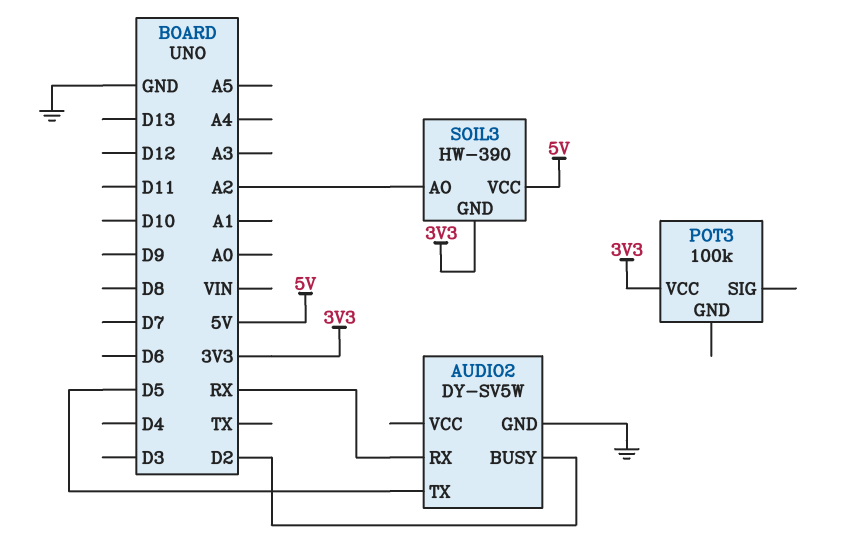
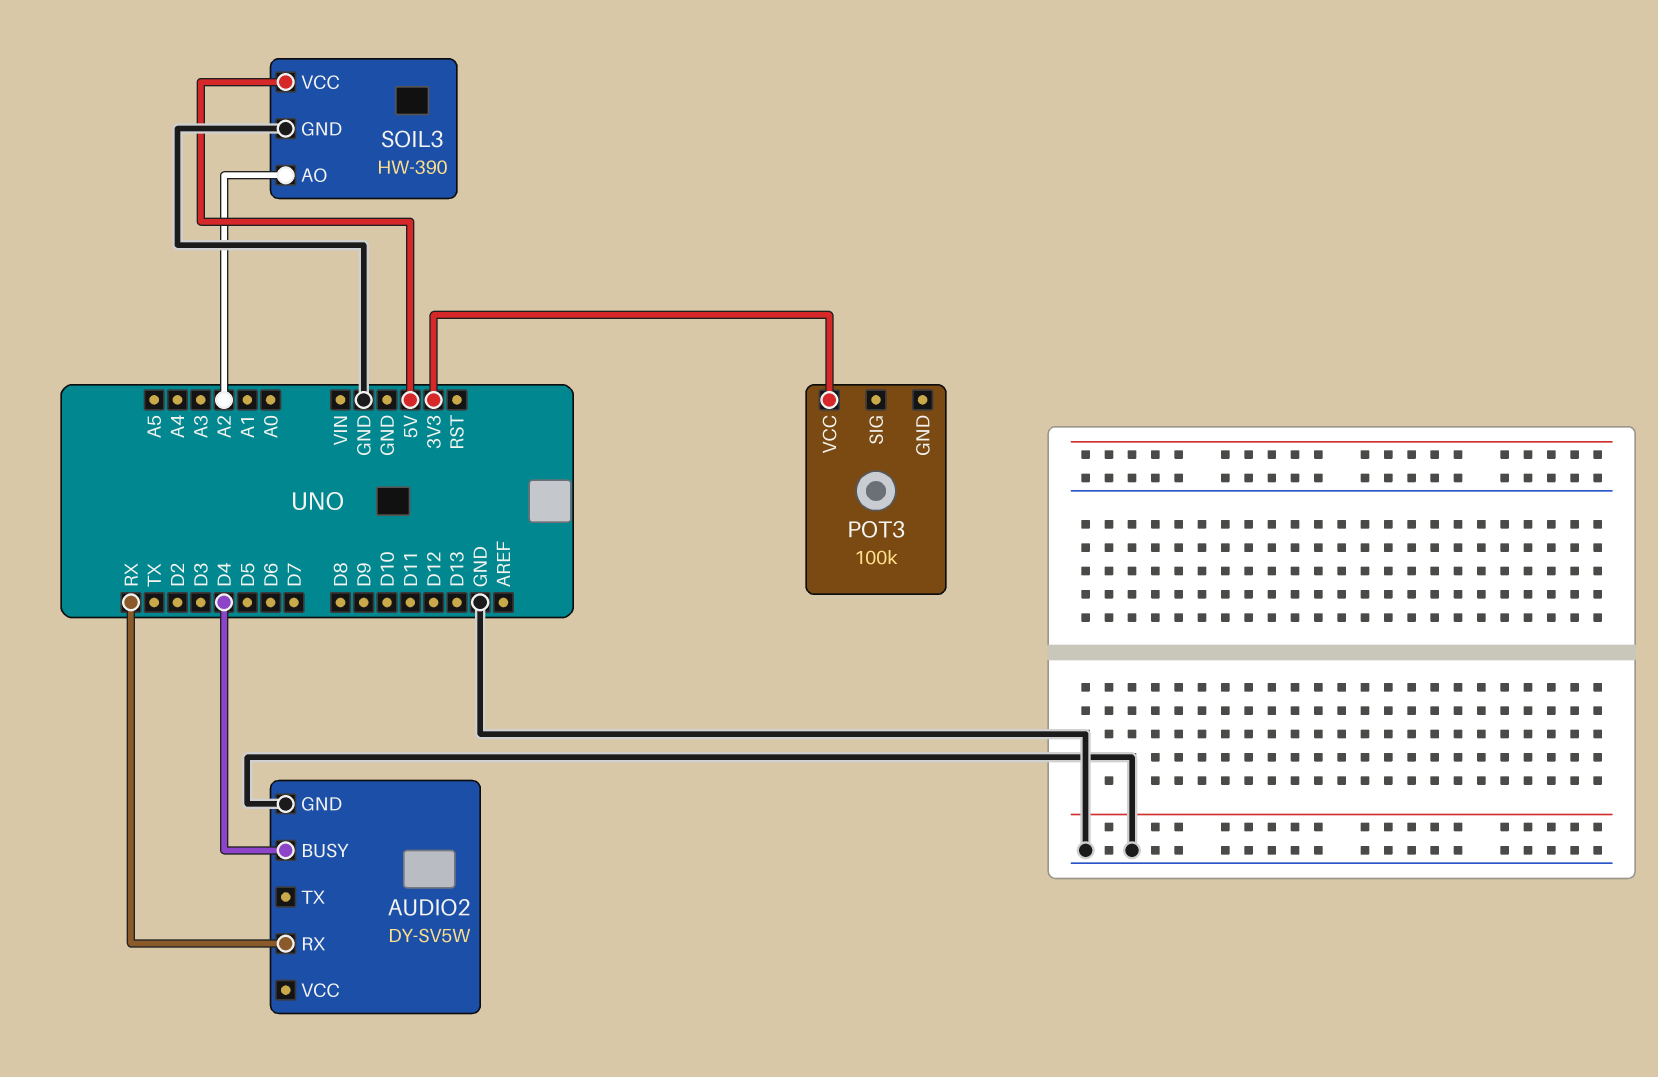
AUDIO2 pin BUSY: D2 -> D4
AUDIO2 pin TX: D5 -> none
SOIL3 pin GND: 3V3 -> GND

